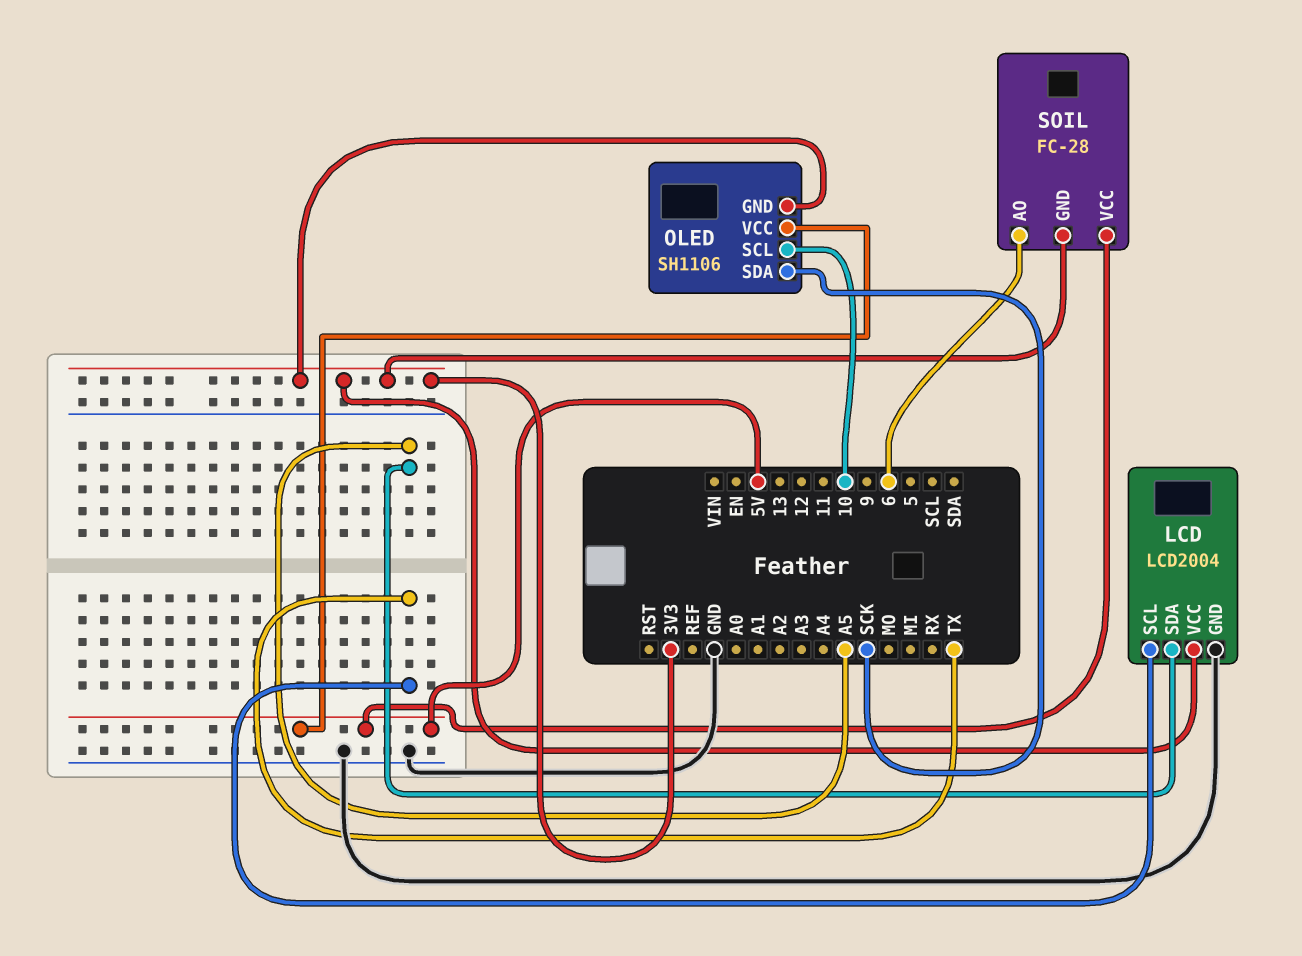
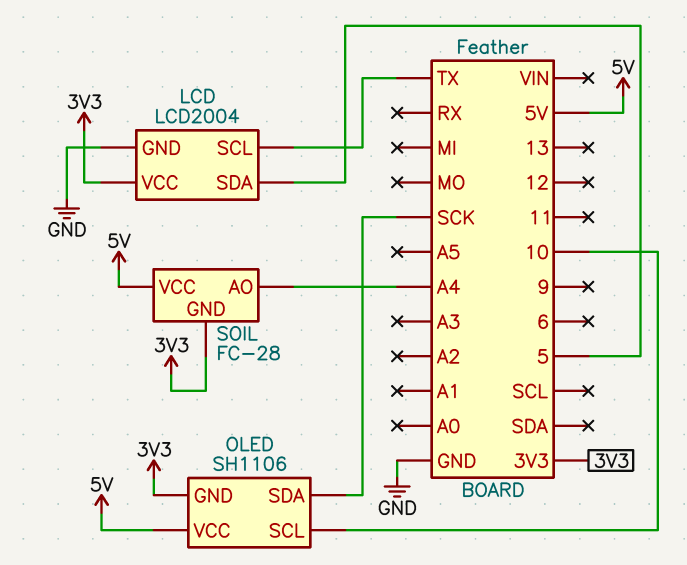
LCD pin SDA: A5 -> 5
SOIL pin AO: 6 -> A4

